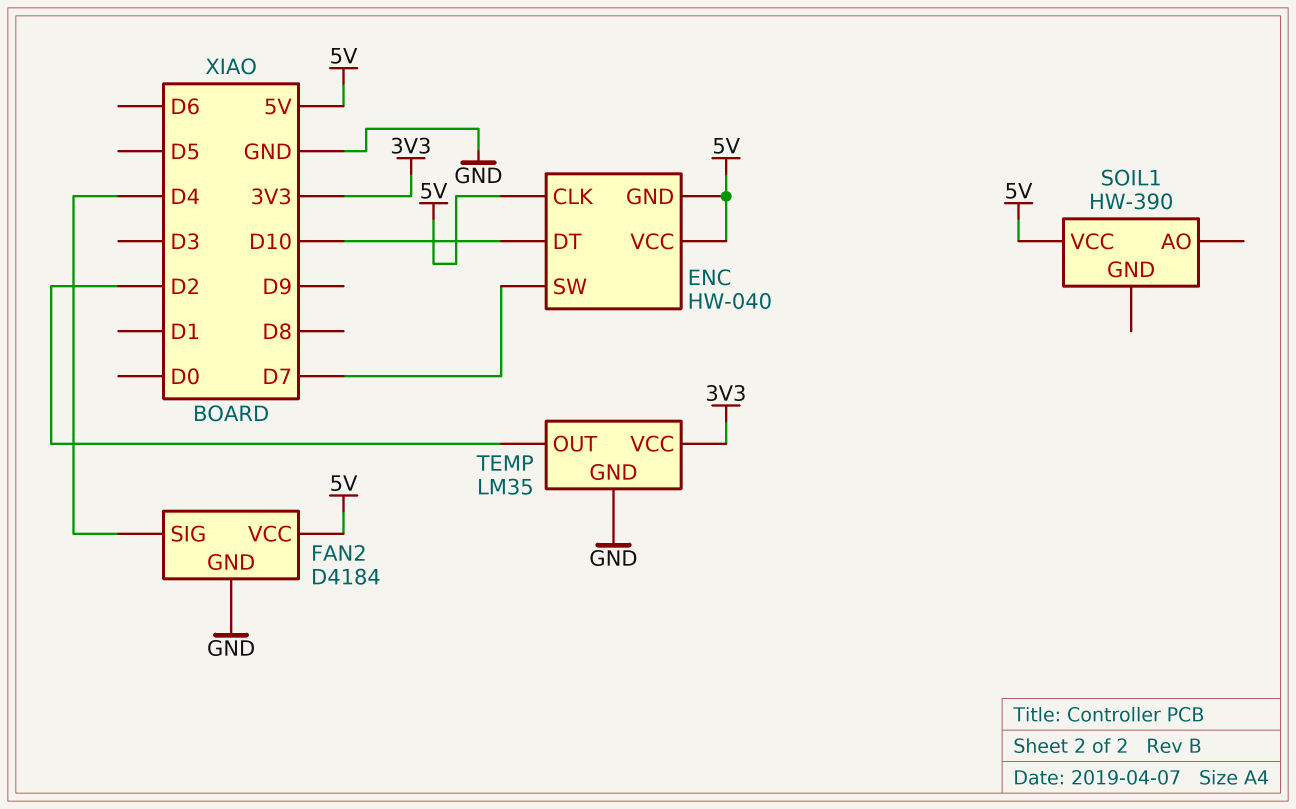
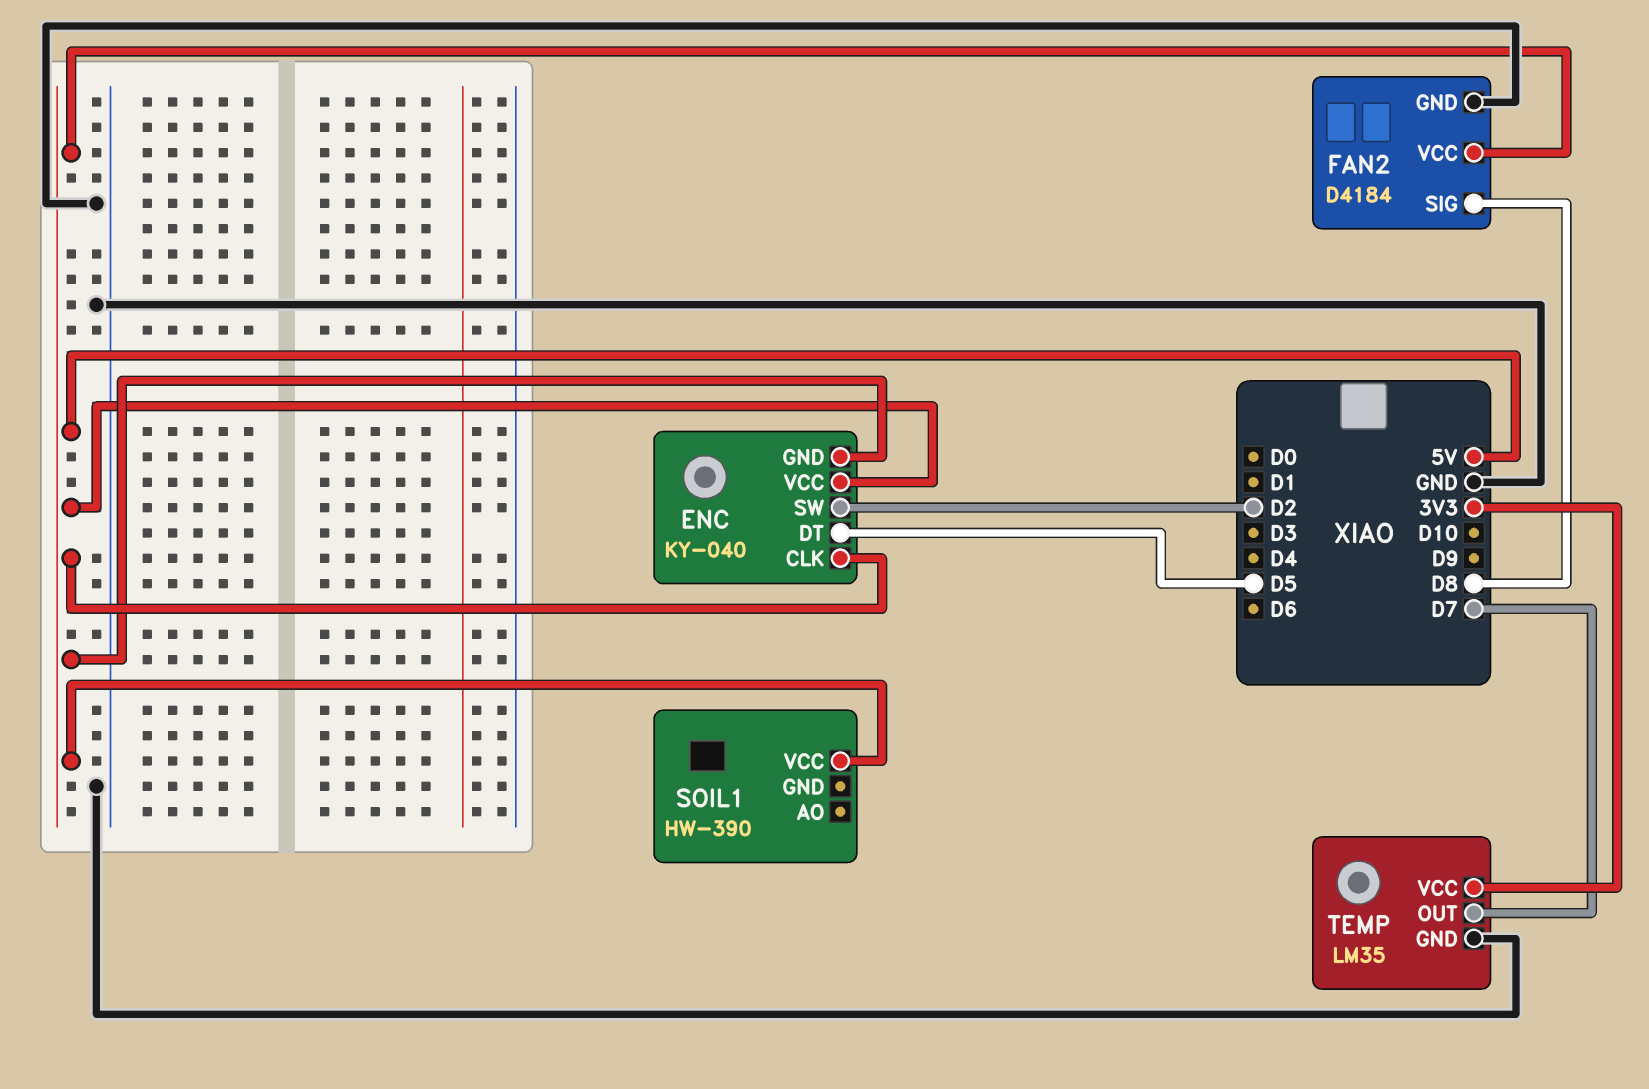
ENC: HW-040 -> KY-040
ENC pin DT: D10 -> D5
ENC pin SW: D7 -> D2
FAN2 pin SIG: D4 -> D8
TEMP pin OUT: D2 -> D7

